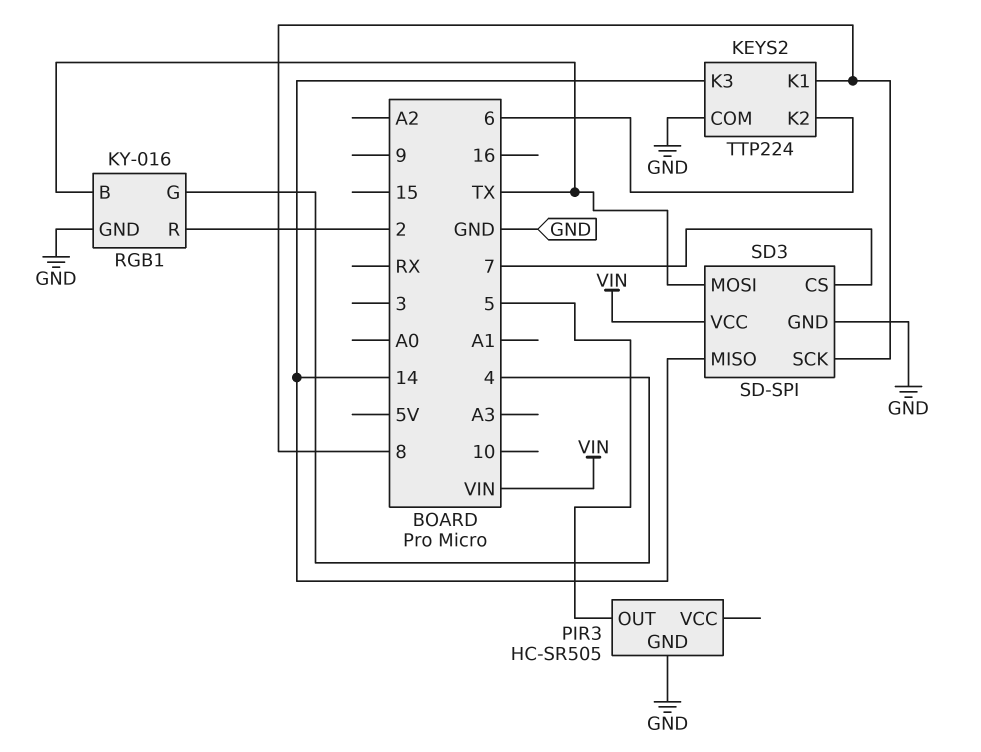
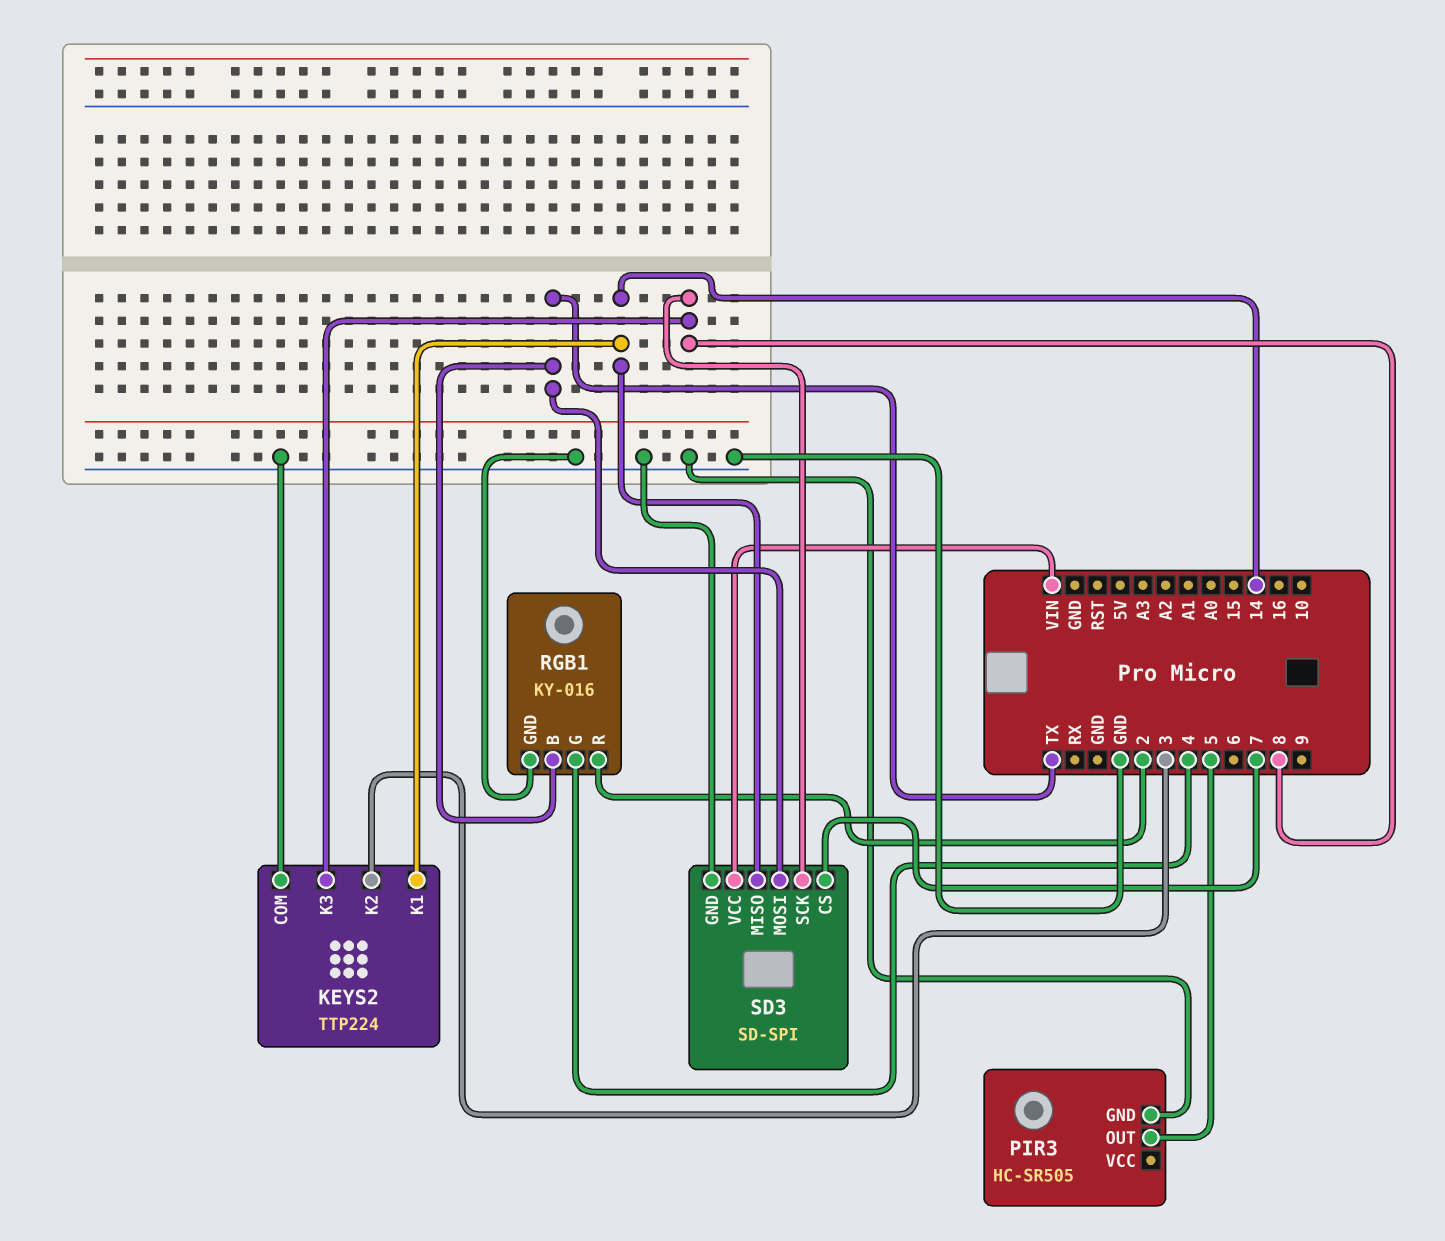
KEYS2 pin K1: 8 -> 14
KEYS2 pin K2: 6 -> 3
KEYS2 pin K3: 14 -> 8

